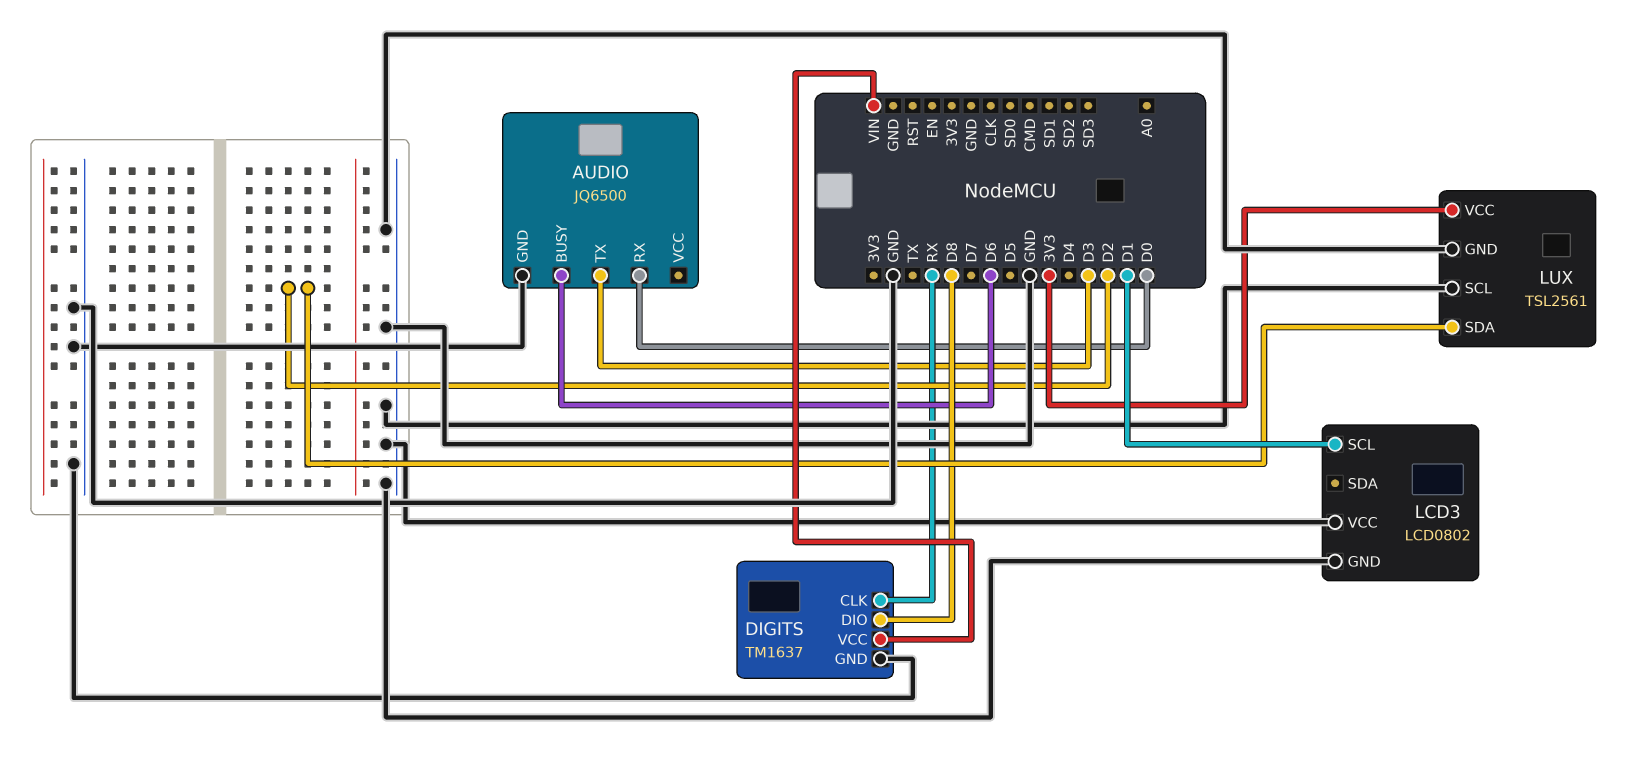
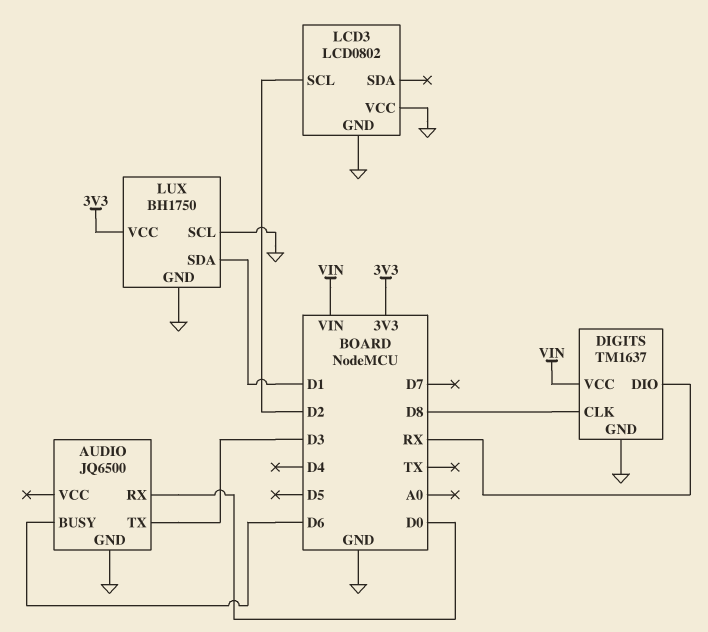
DIGITS pin CLK: RX -> D8
DIGITS pin DIO: D8 -> RX
LCD3 pin SCL: D1 -> D2
LUX: TSL2561 -> BH1750
LUX pin SDA: D2 -> D1

